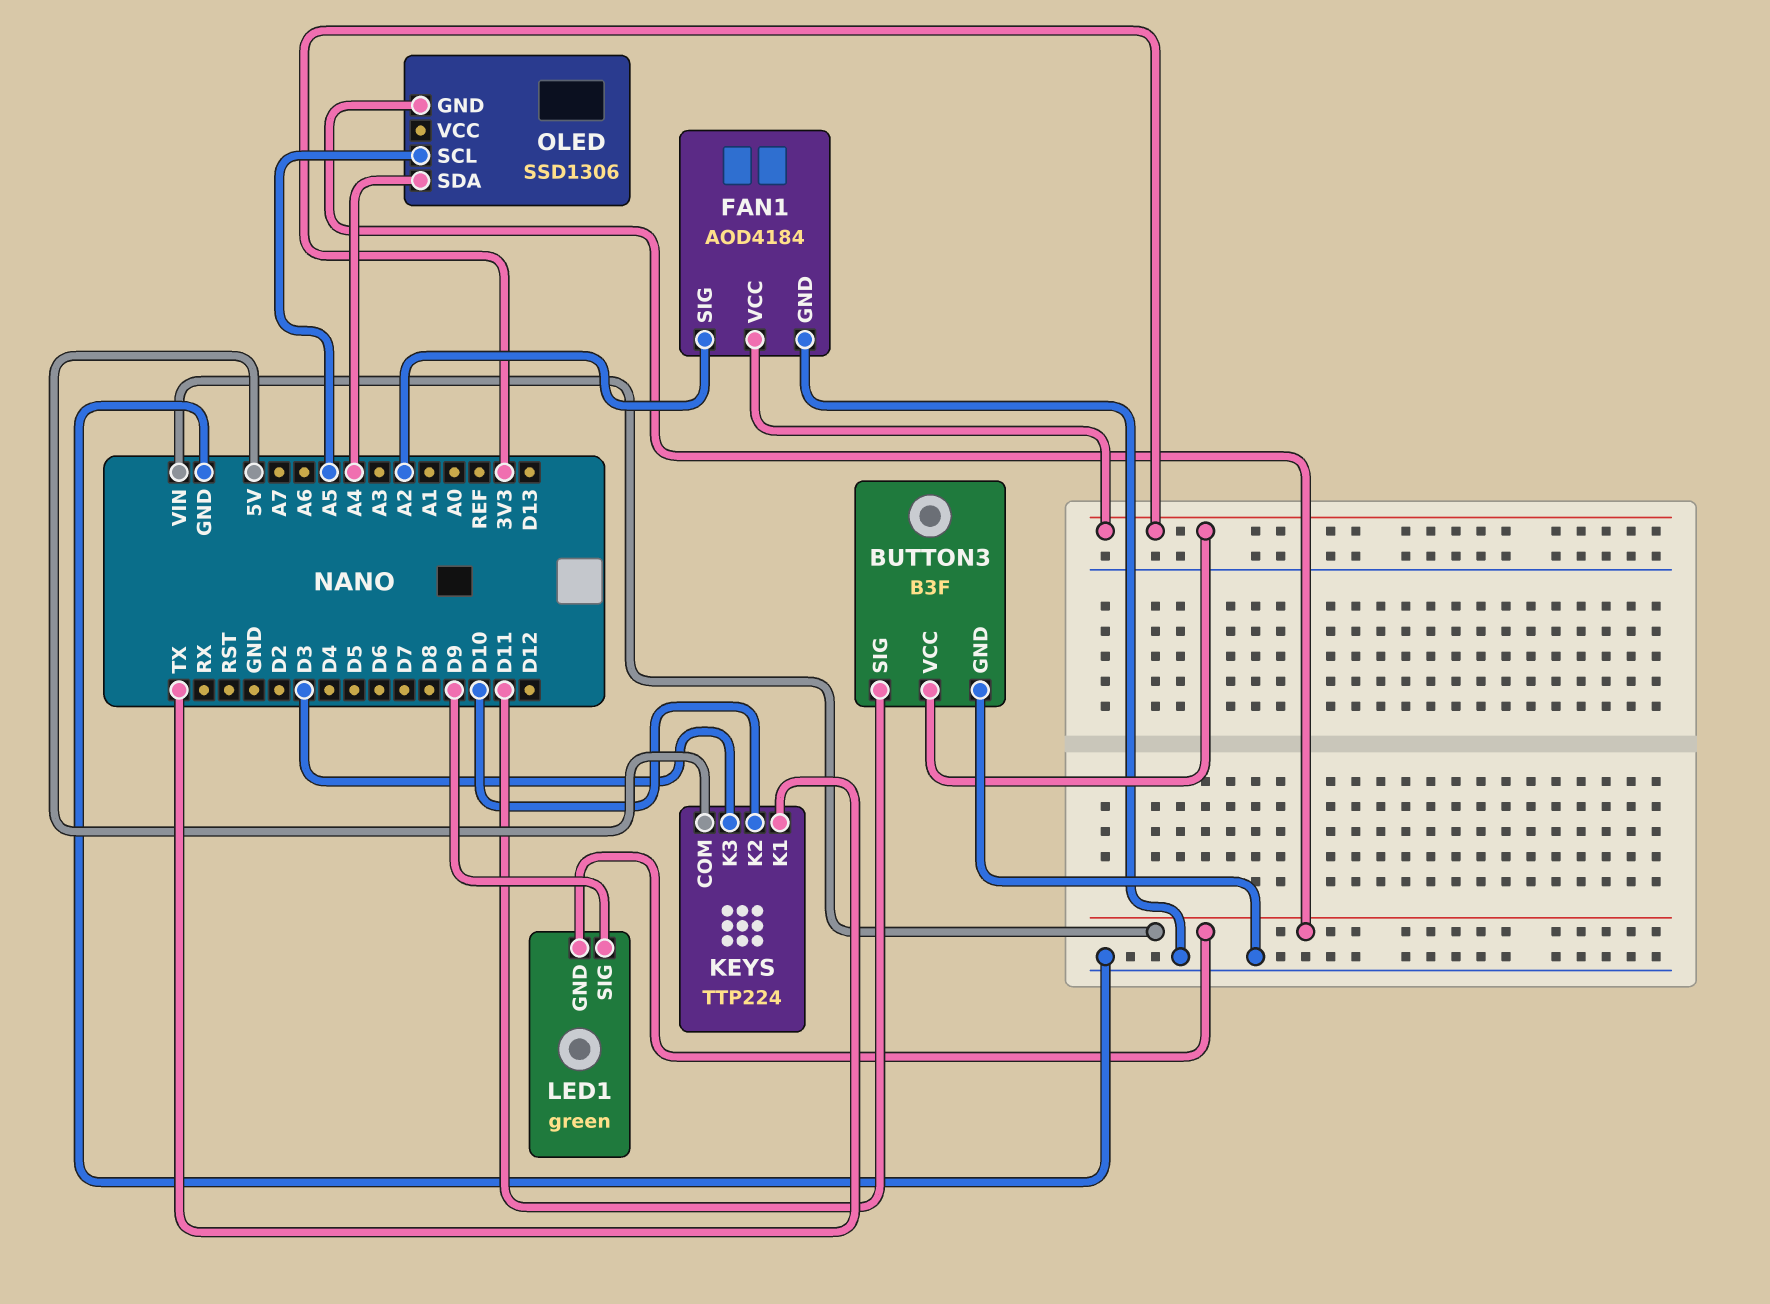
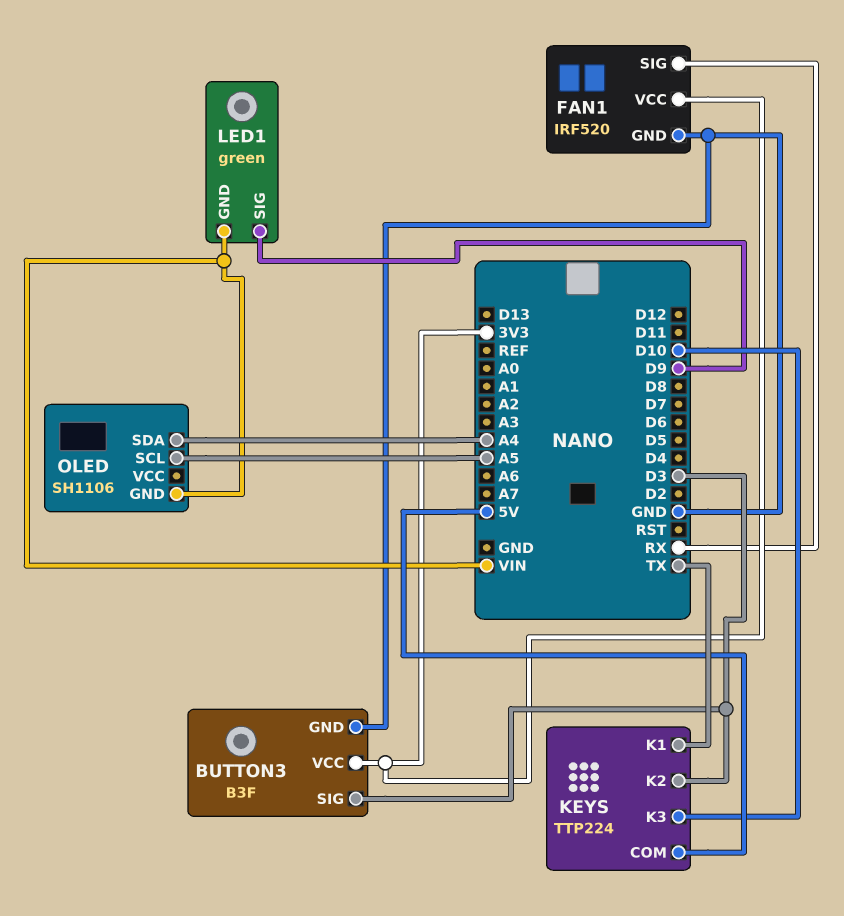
BUTTON3 pin SIG: D11 -> D3
FAN1: AOD4184 -> IRF520
FAN1 pin SIG: A2 -> RX
KEYS pin K2: D10 -> D3
KEYS pin K3: D3 -> D10
OLED: SSD1306 -> SH1106

